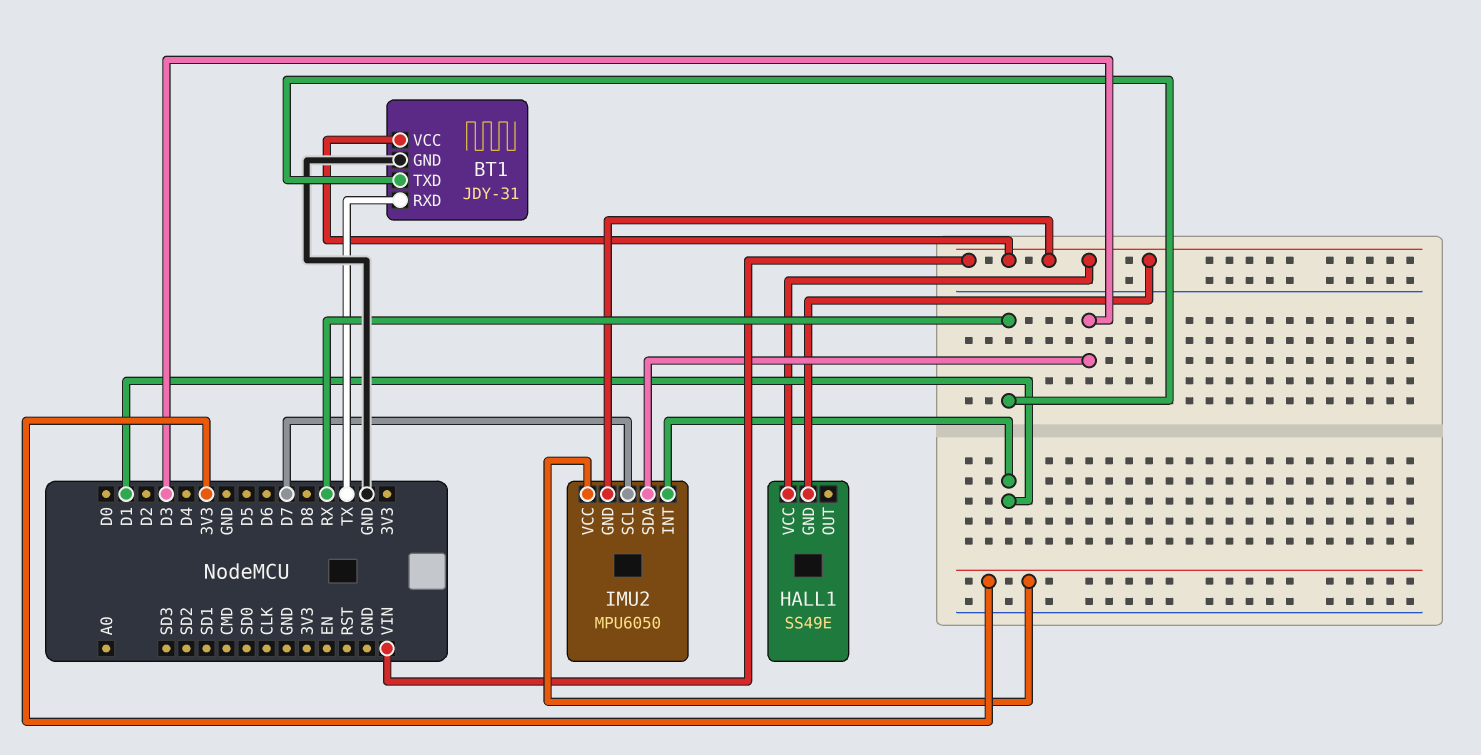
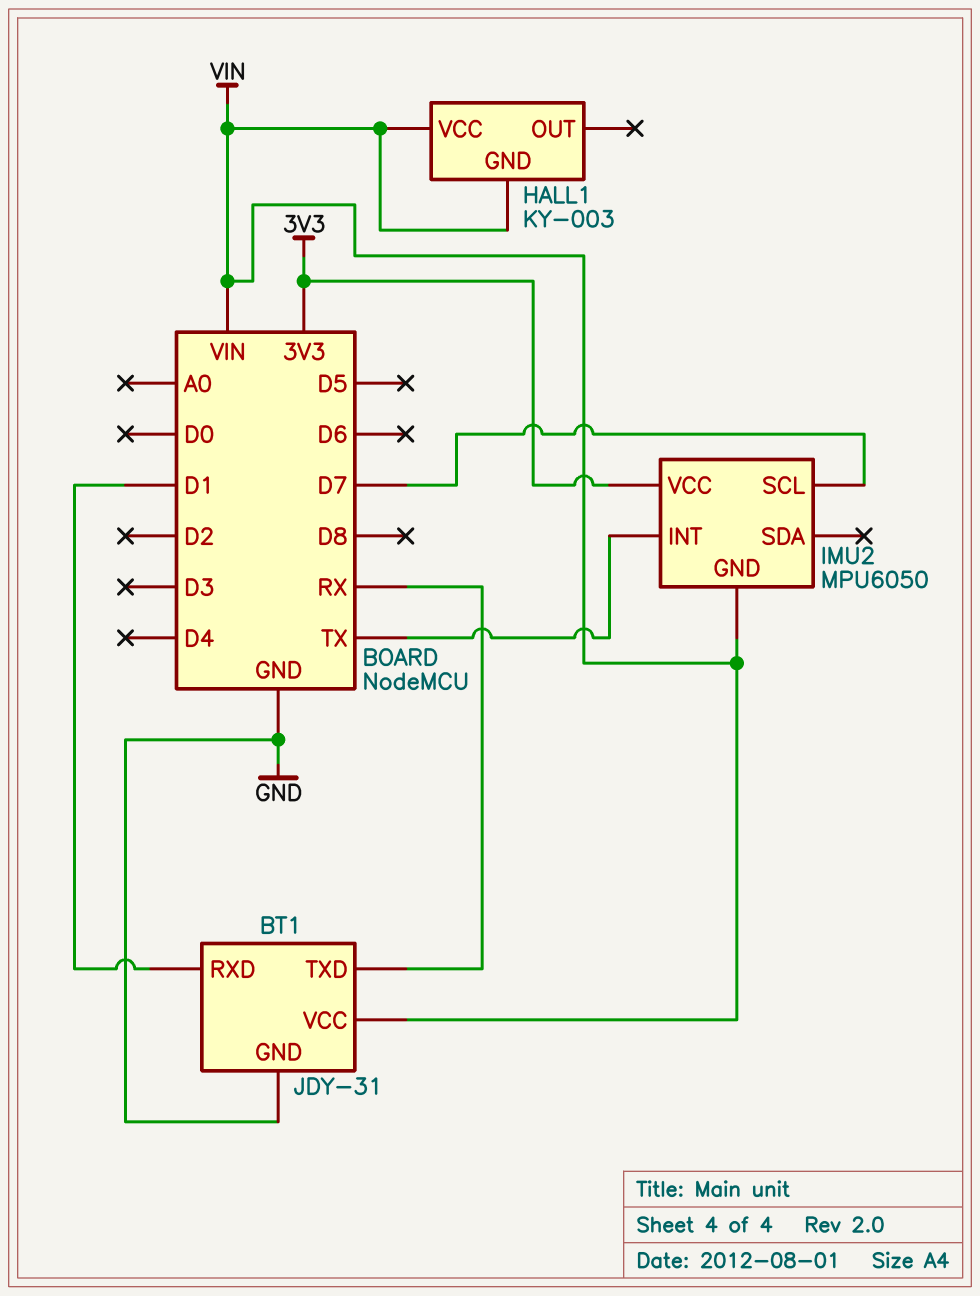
BT1 pin RXD: TX -> D1
HALL1: SS49E -> KY-003
IMU2 pin INT: D1 -> TX
IMU2 pin SDA: D3 -> none

